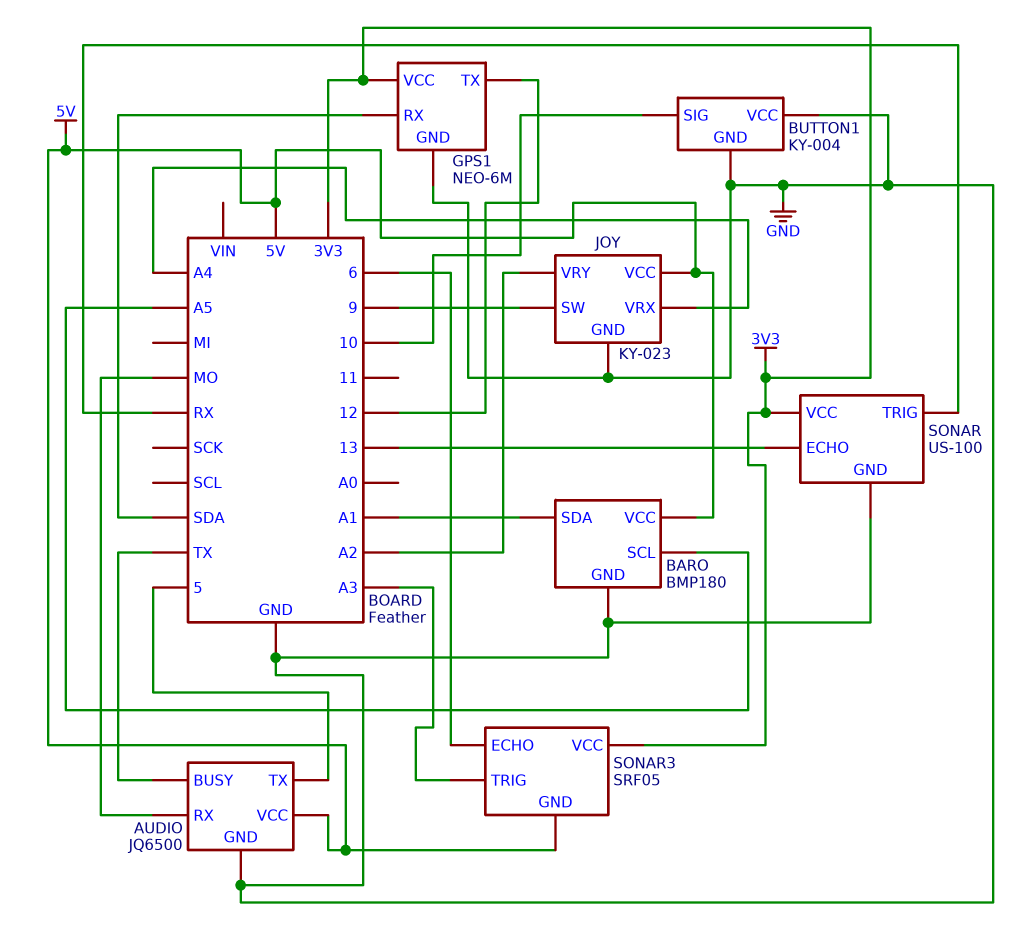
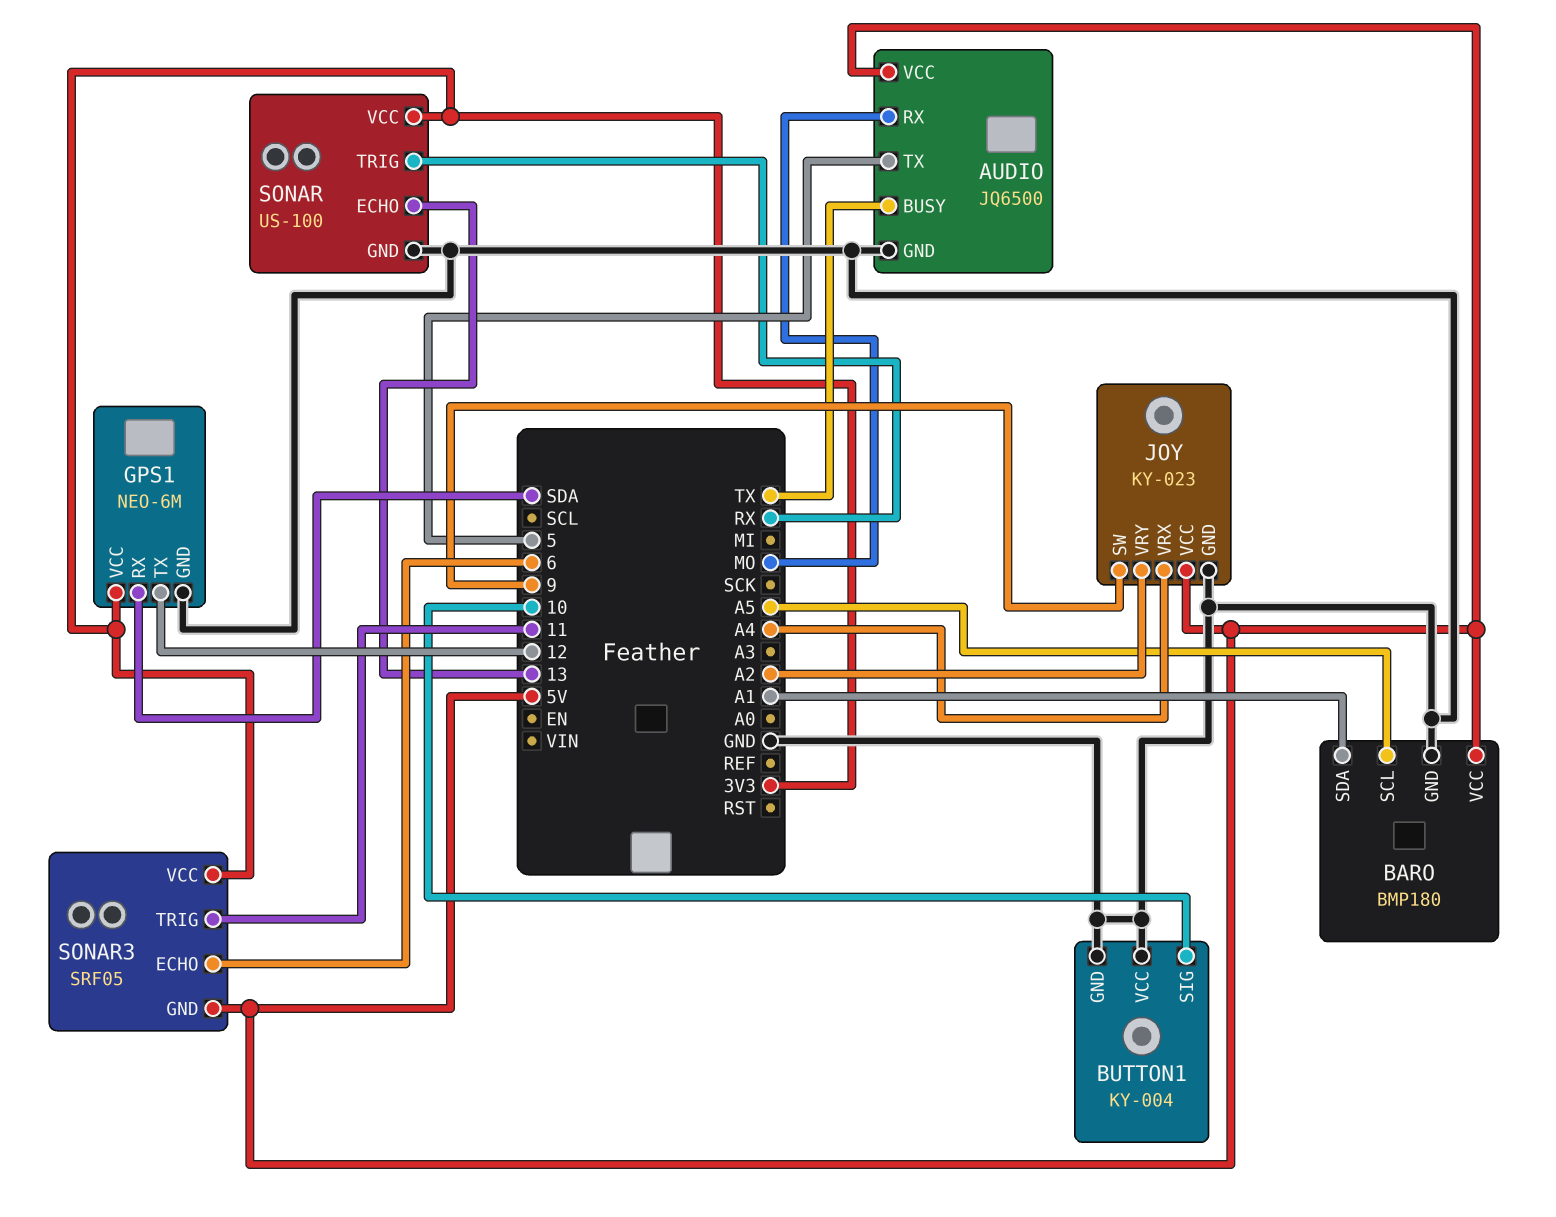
SONAR3 pin TRIG: A3 -> 11

